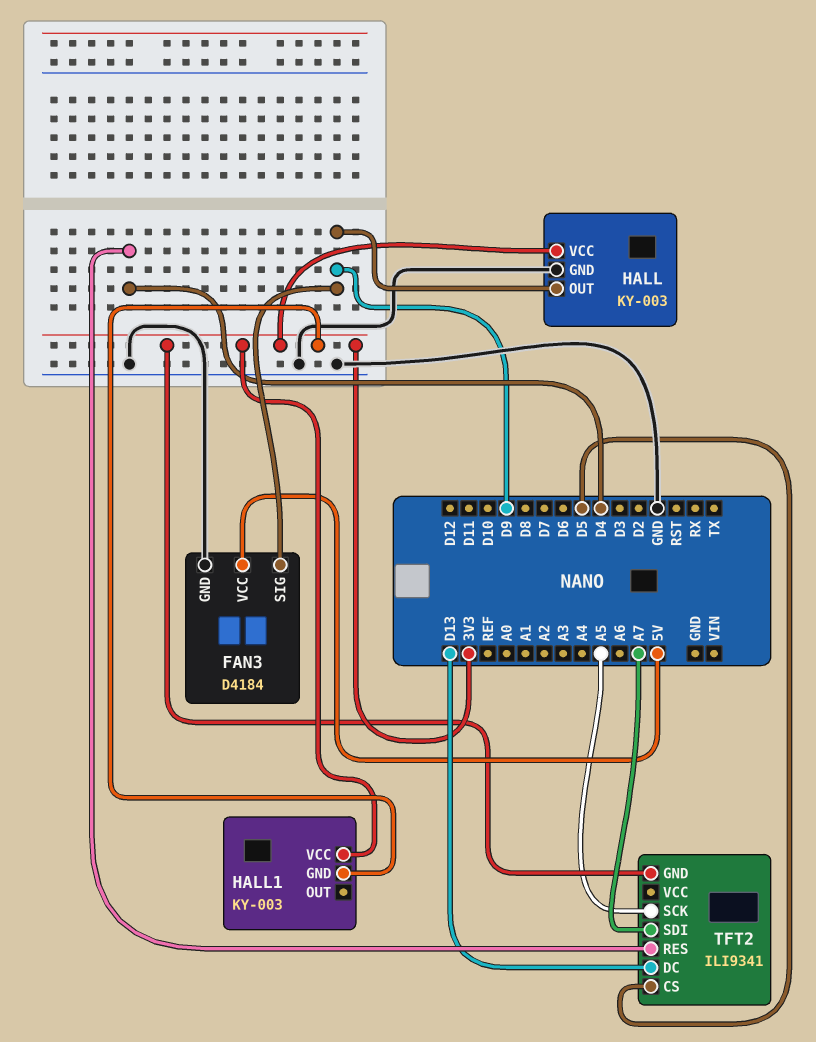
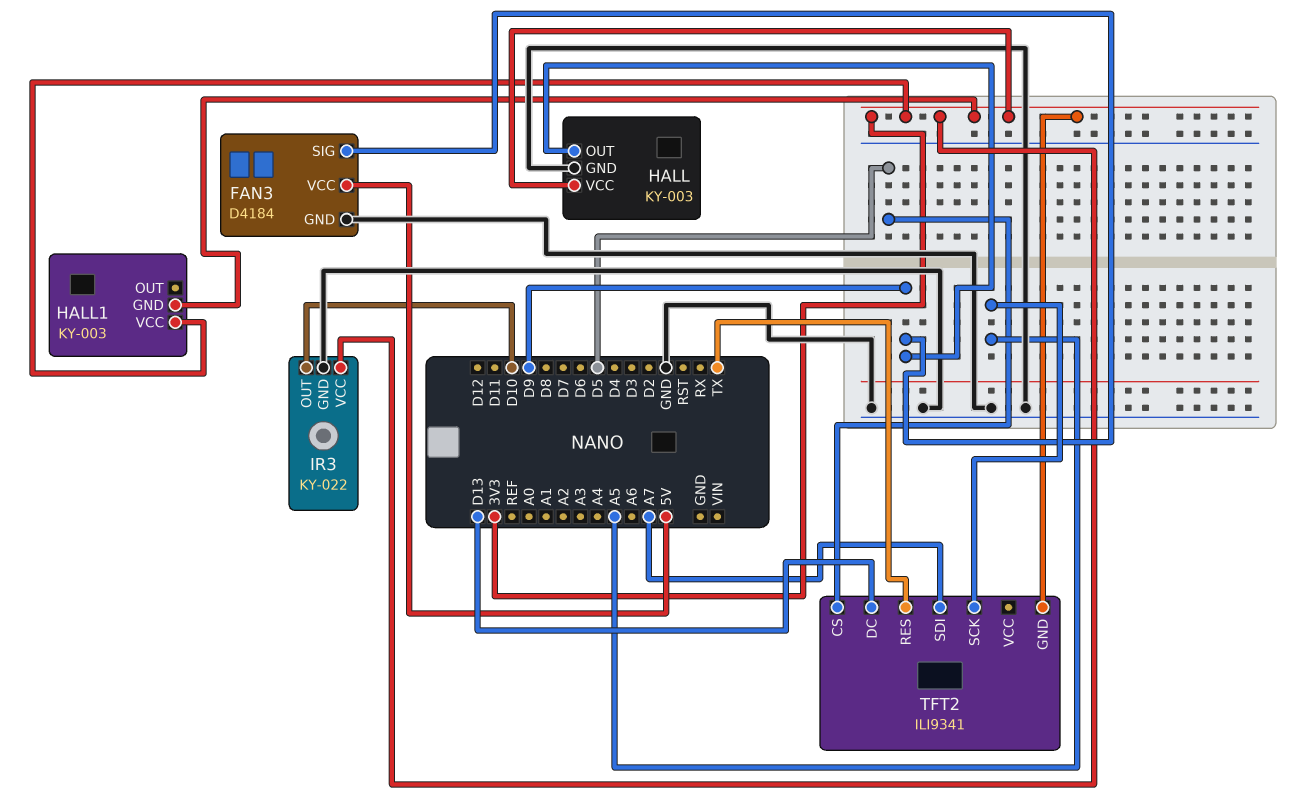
IR3: none -> KY-022
IR3 pin GND: none -> GND
IR3 pin OUT: none -> D10
IR3 pin VCC: none -> 3V3
TFT2 pin RES: D4 -> TX

